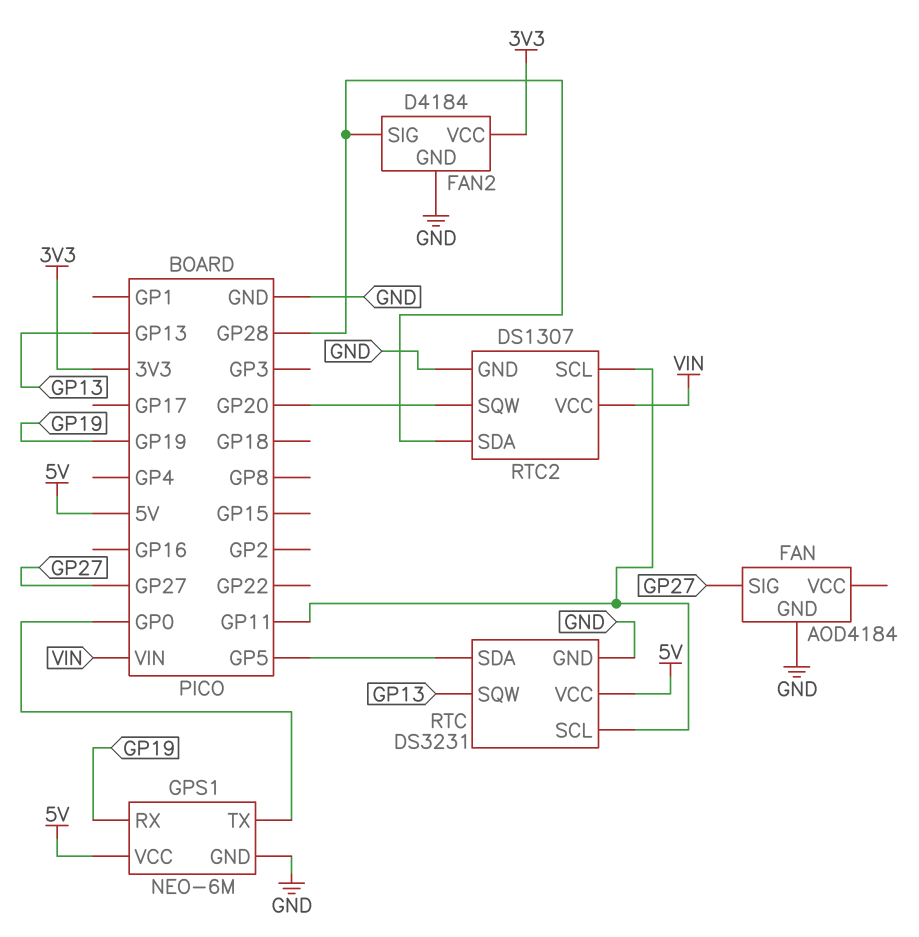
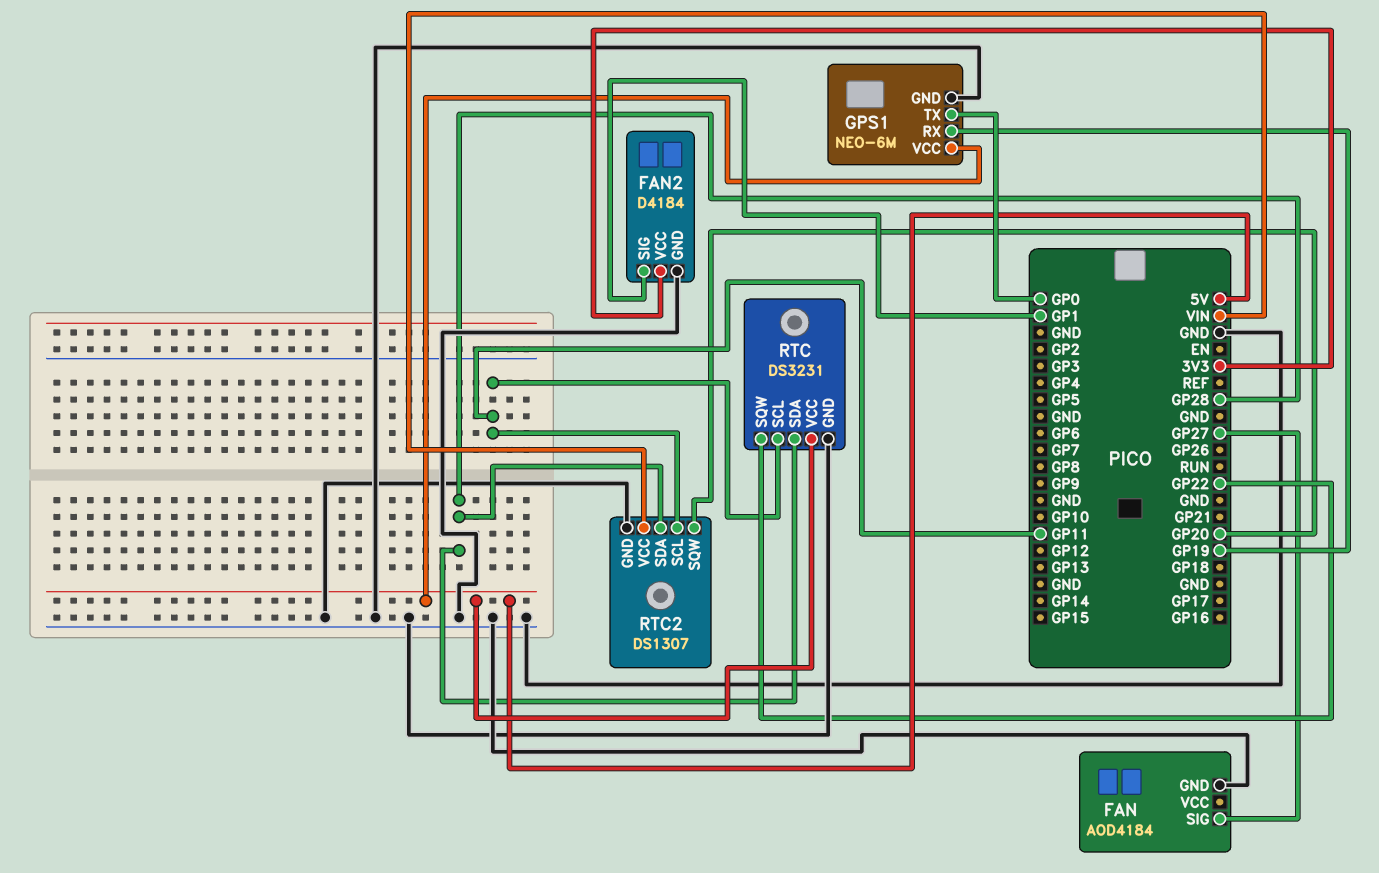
FAN2 pin SIG: GP28 -> GP1
RTC pin SDA: GP5 -> GP28
RTC pin SQW: GP13 -> GP22

